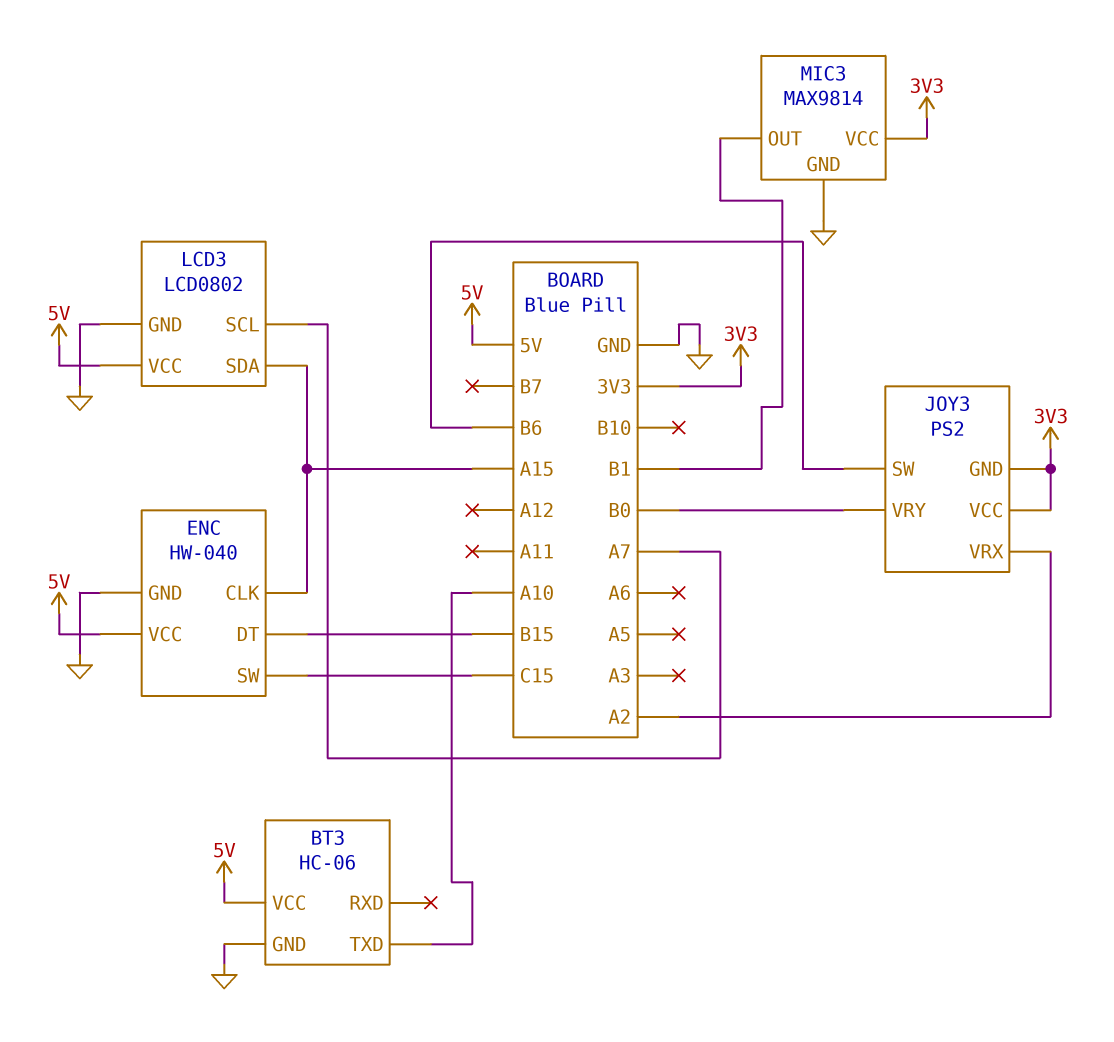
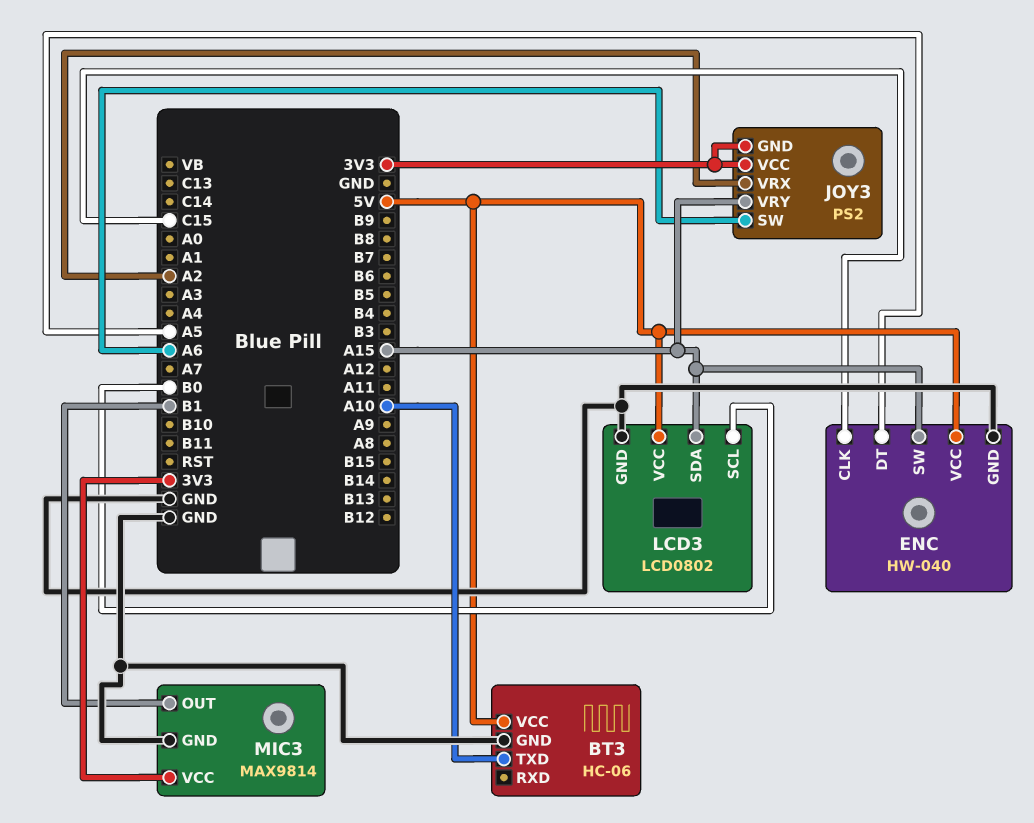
ENC pin CLK: A15 -> C15
ENC pin DT: B15 -> A5
ENC pin SW: C15 -> A15
JOY3 pin SW: B6 -> A6
JOY3 pin VRY: B0 -> A15
LCD3 pin SCL: A7 -> B0

